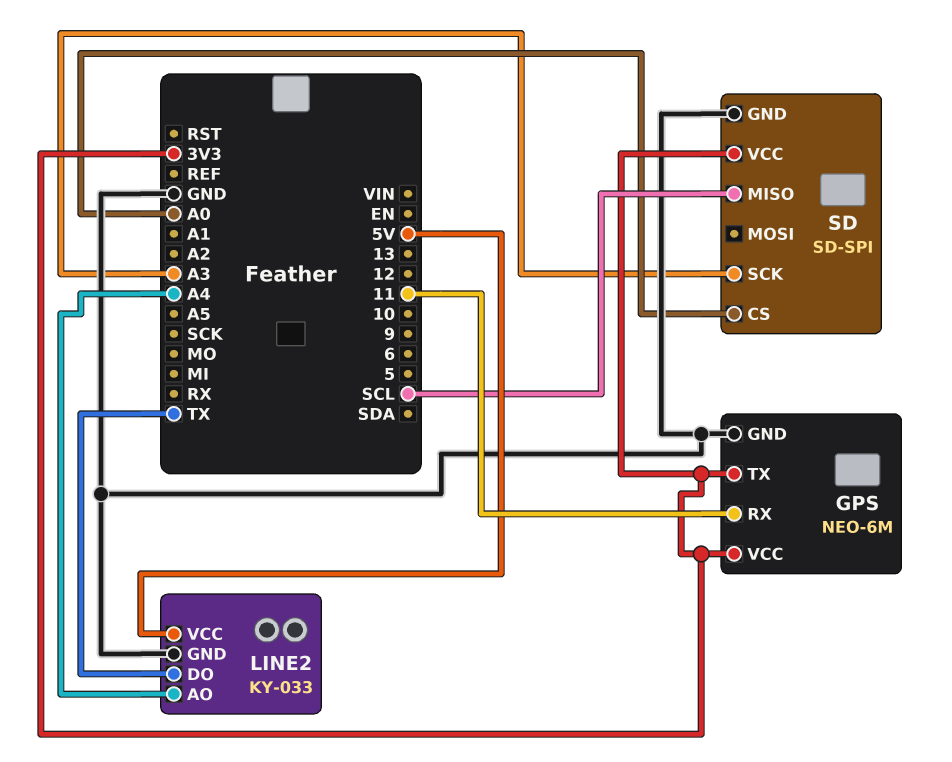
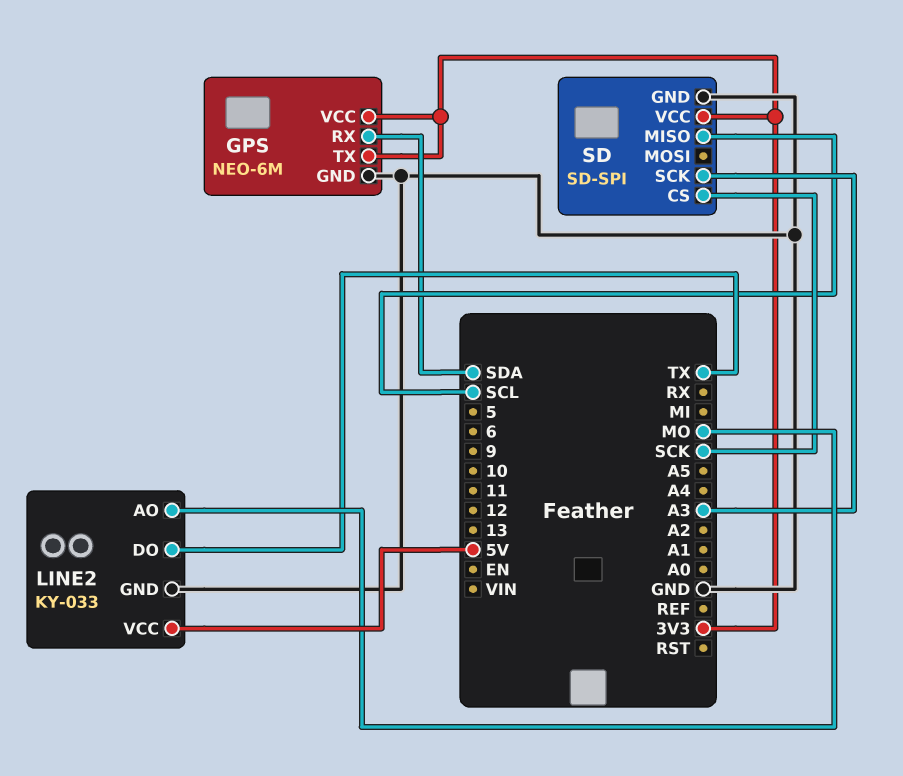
GPS pin RX: 11 -> SDA
LINE2 pin AO: A4 -> MO
SD pin CS: A0 -> SCK

